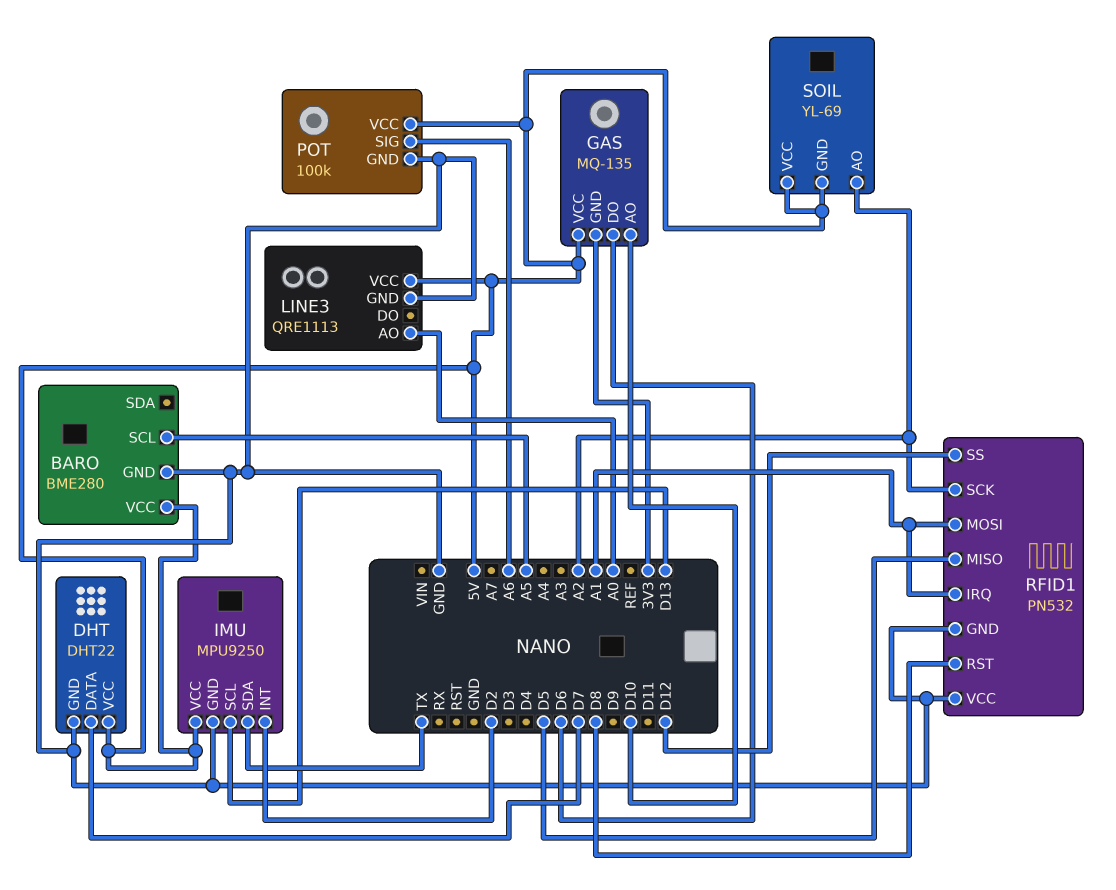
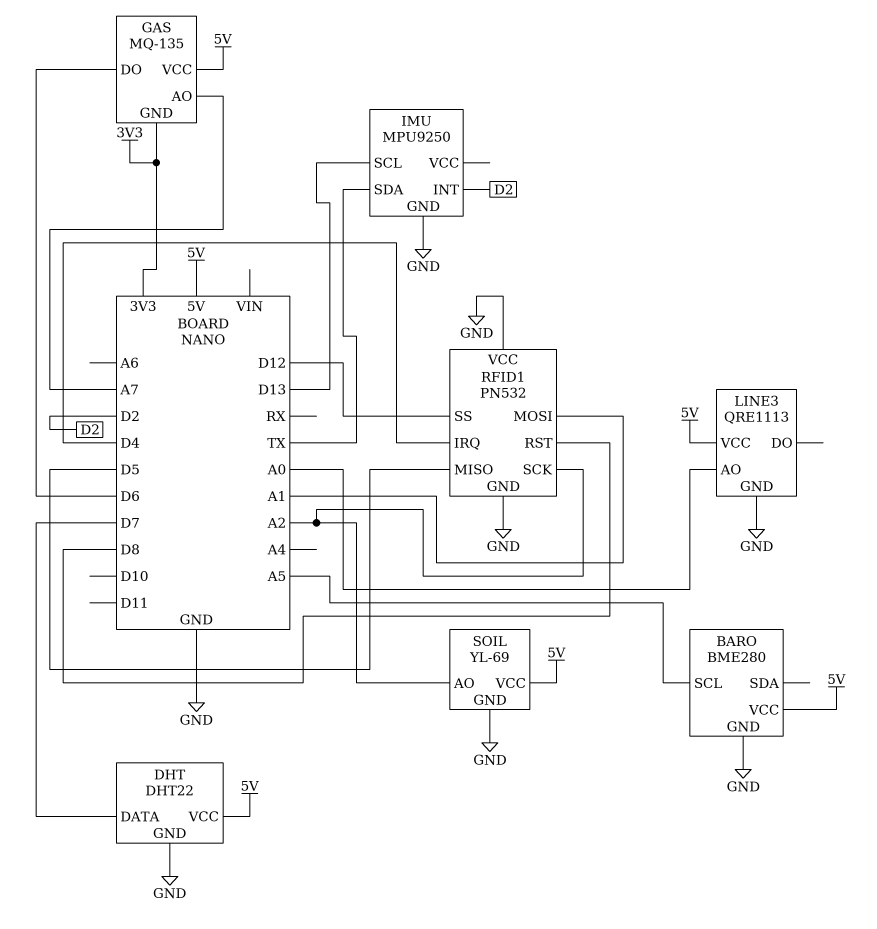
GAS pin AO: D10 -> A7
IMU pin VCC: 5V -> none
POT: 100k -> none
POT pin GND: GND -> none
POT pin SIG: A6 -> none
POT pin VCC: 5V -> none
RFID1 pin IRQ: A1 -> D4
SOIL pin GND: 5V -> GND

